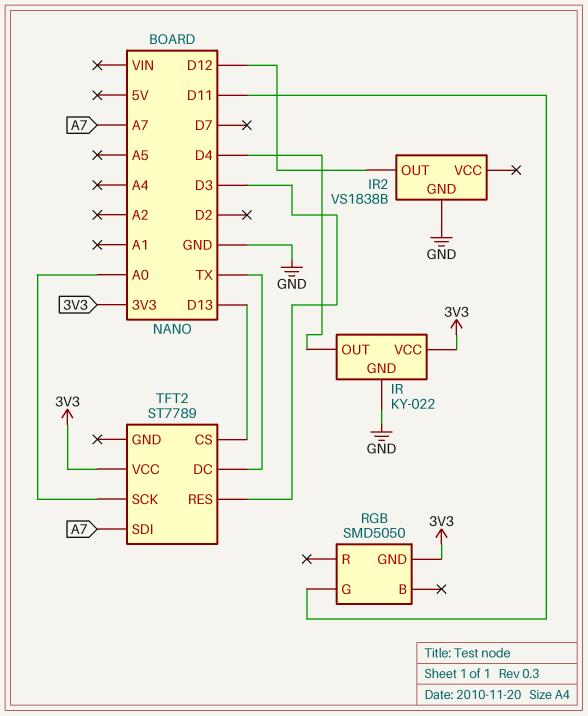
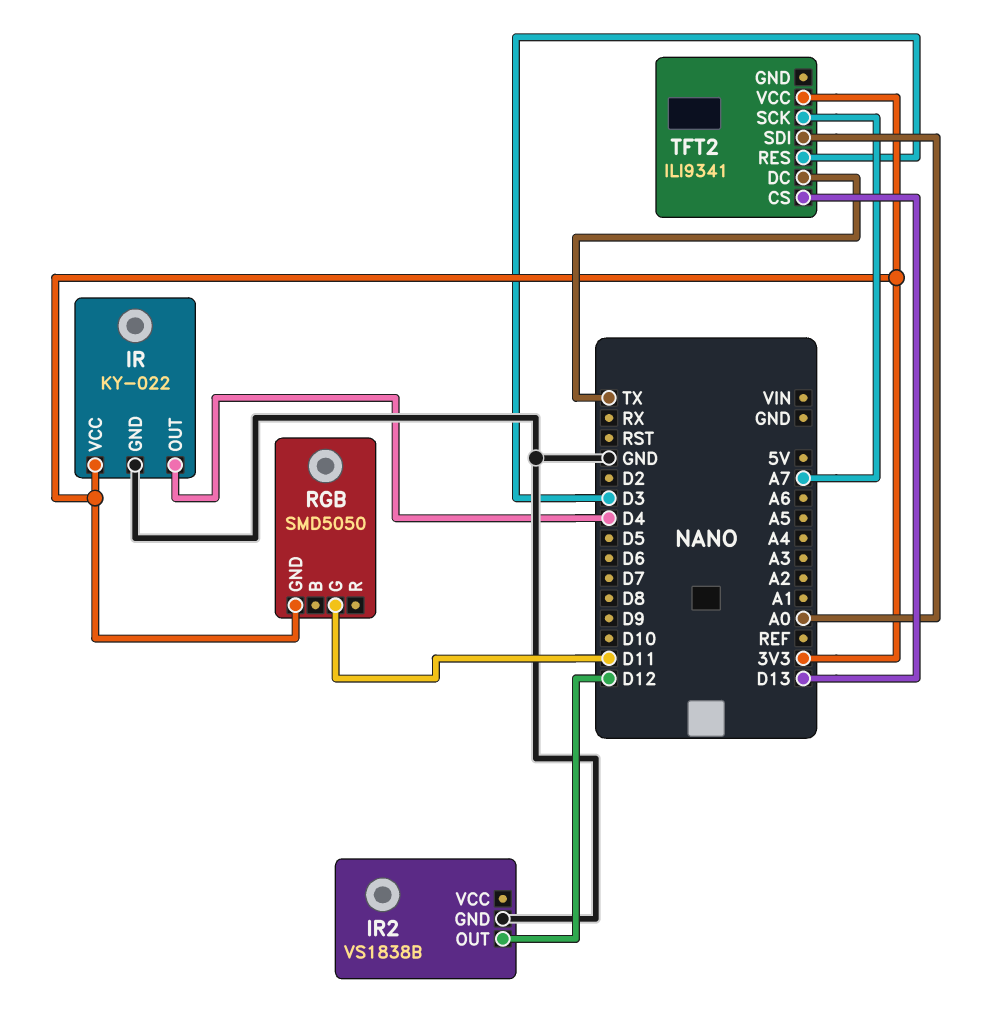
TFT2: ST7789 -> ILI9341
TFT2 pin SCK: A0 -> A7
TFT2 pin SDI: A7 -> A0

